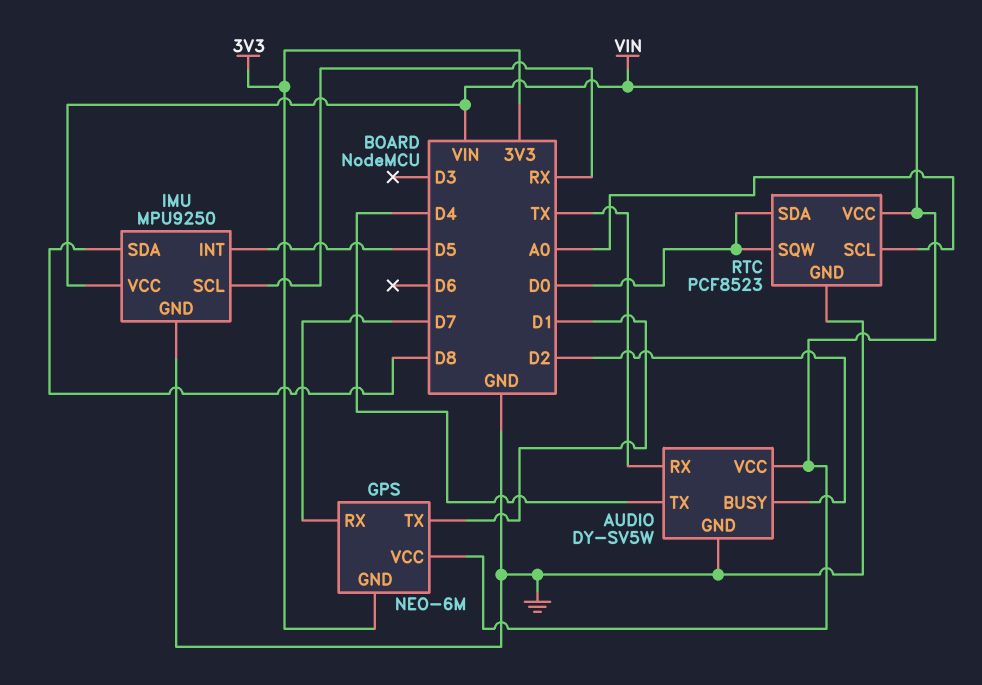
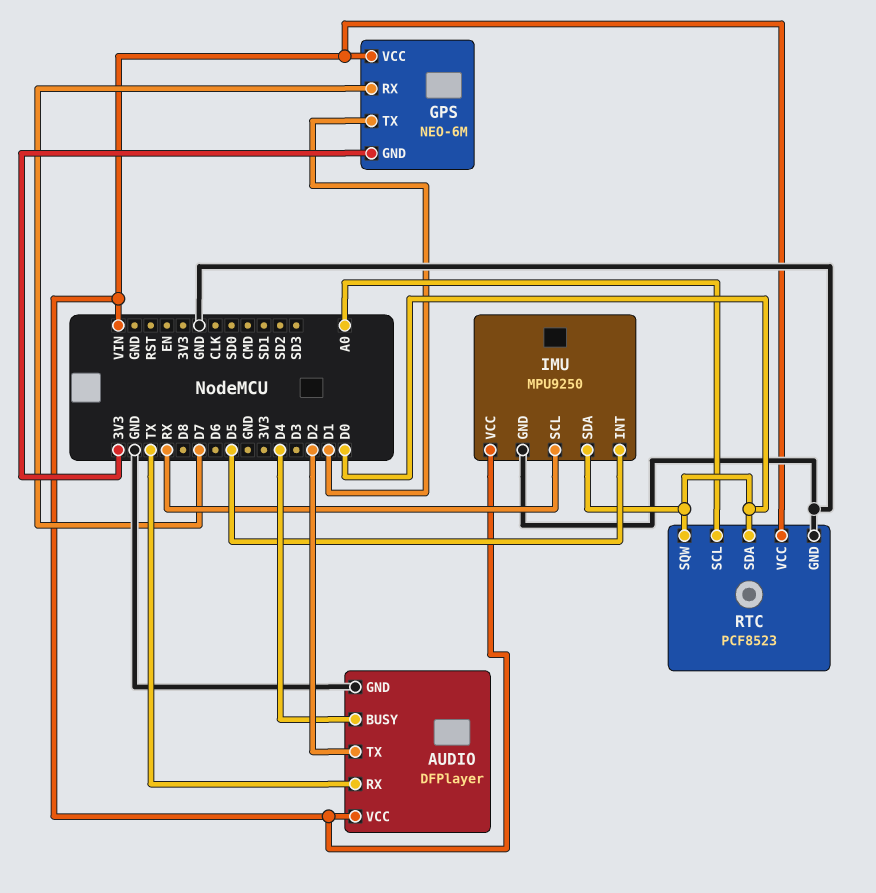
AUDIO: DY-SV5W -> DFPlayer
AUDIO pin BUSY: D2 -> D4
AUDIO pin TX: D4 -> D2
IMU pin SDA: D8 -> D0

